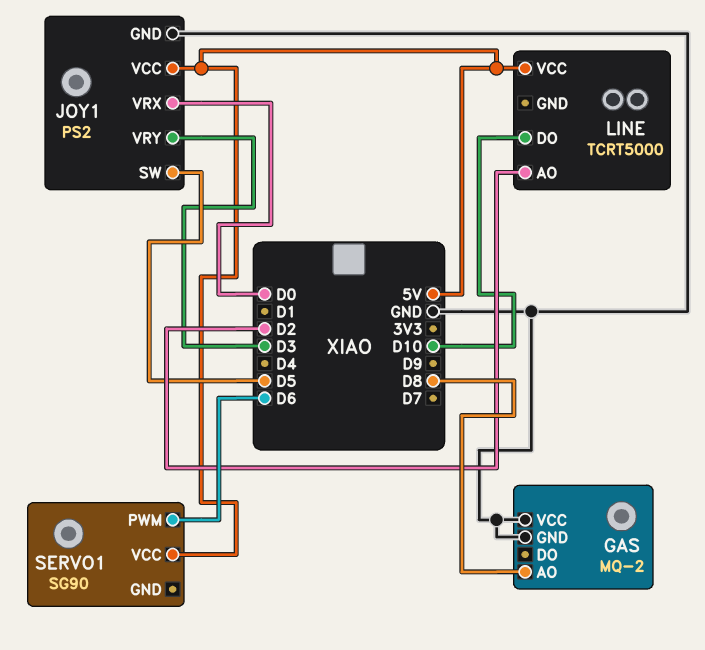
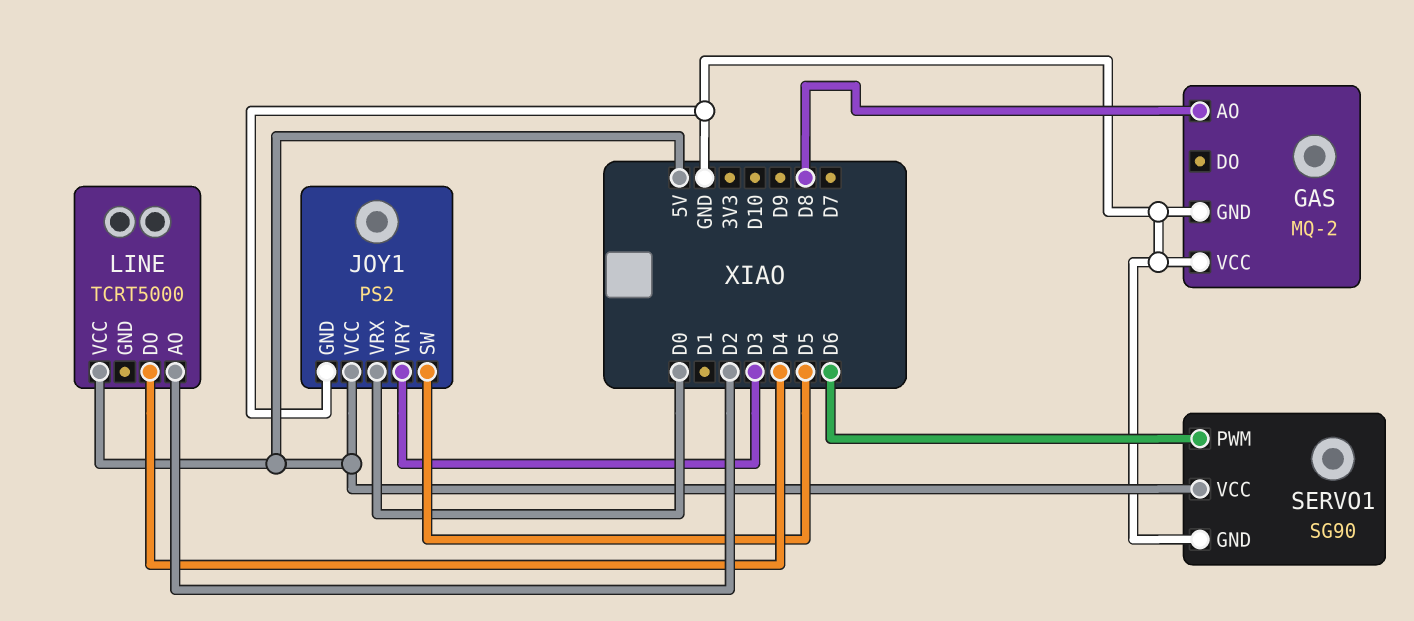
LINE pin DO: D10 -> D4
SERVO1 pin GND: none -> GND

